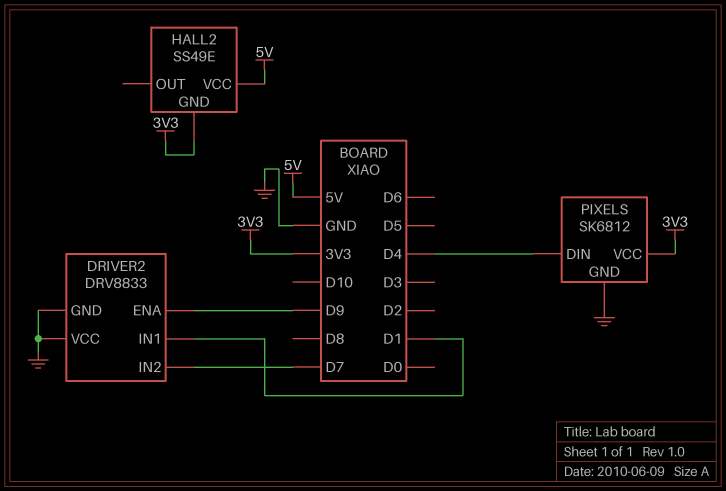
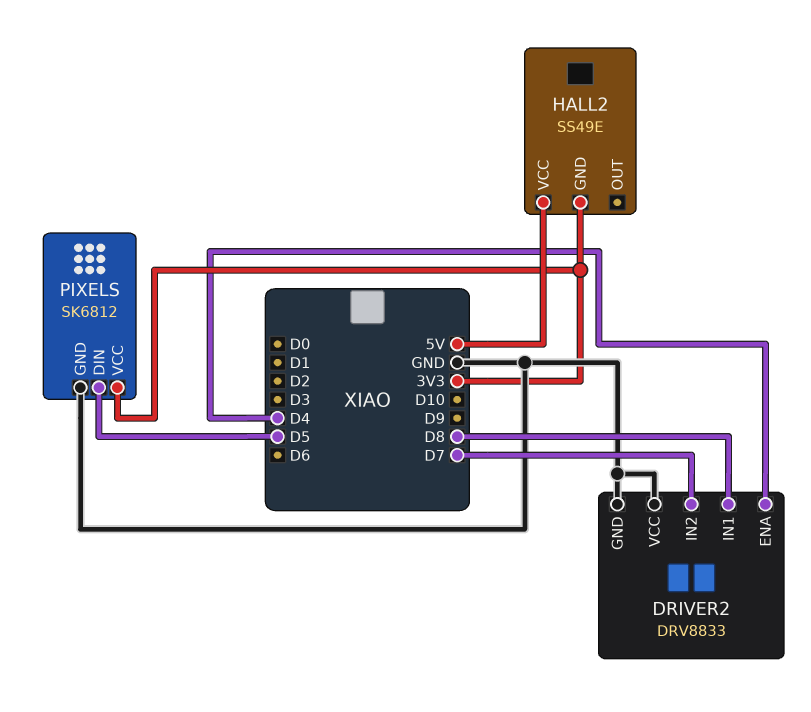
DRIVER2 pin ENA: D9 -> D4
DRIVER2 pin IN1: D1 -> D8
PIXELS pin DIN: D4 -> D5

